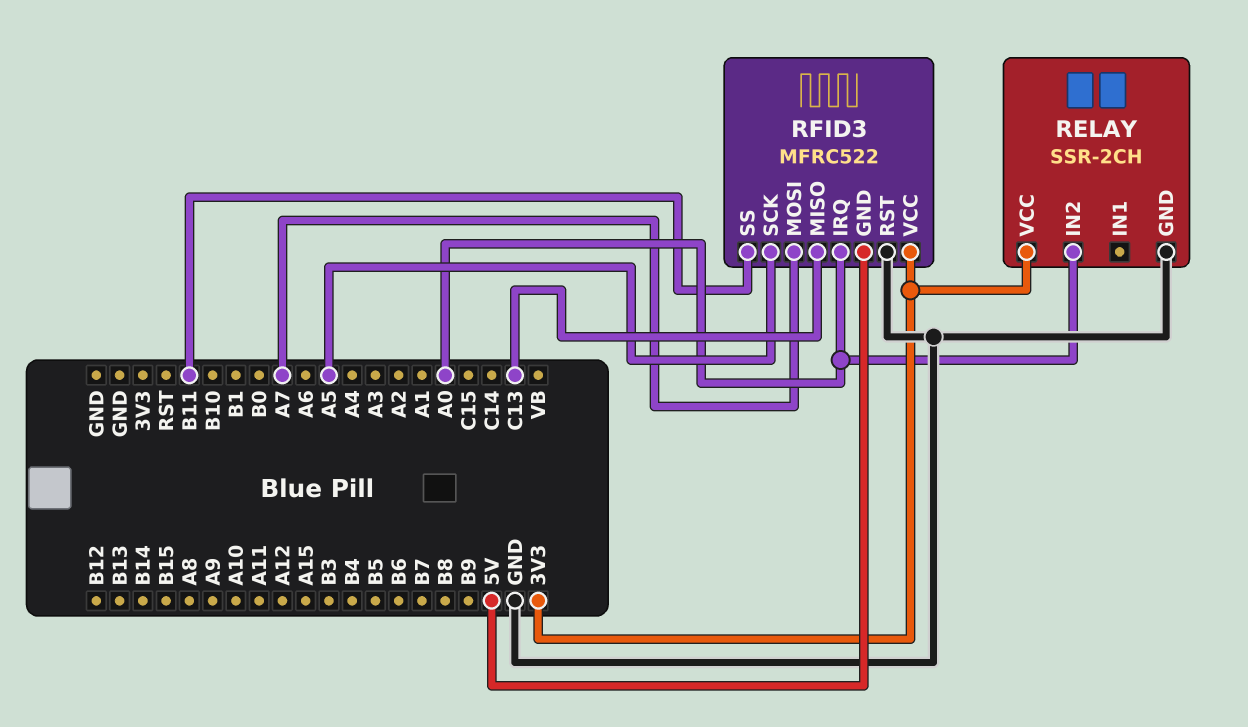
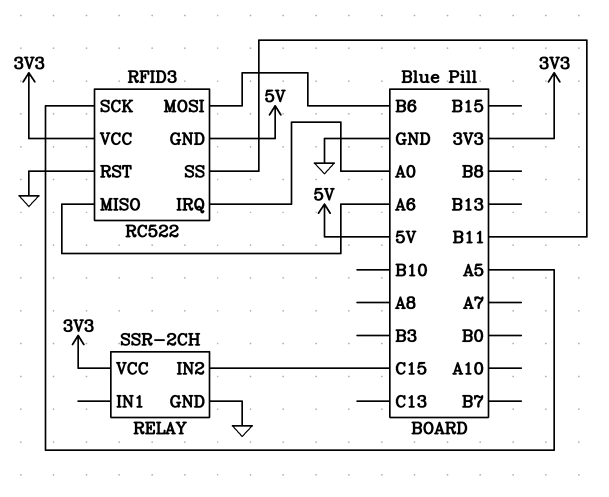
RELAY pin IN2: A0 -> C15
RFID3: MFRC522 -> RC522
RFID3 pin MISO: C13 -> A6
RFID3 pin MOSI: A7 -> B6

